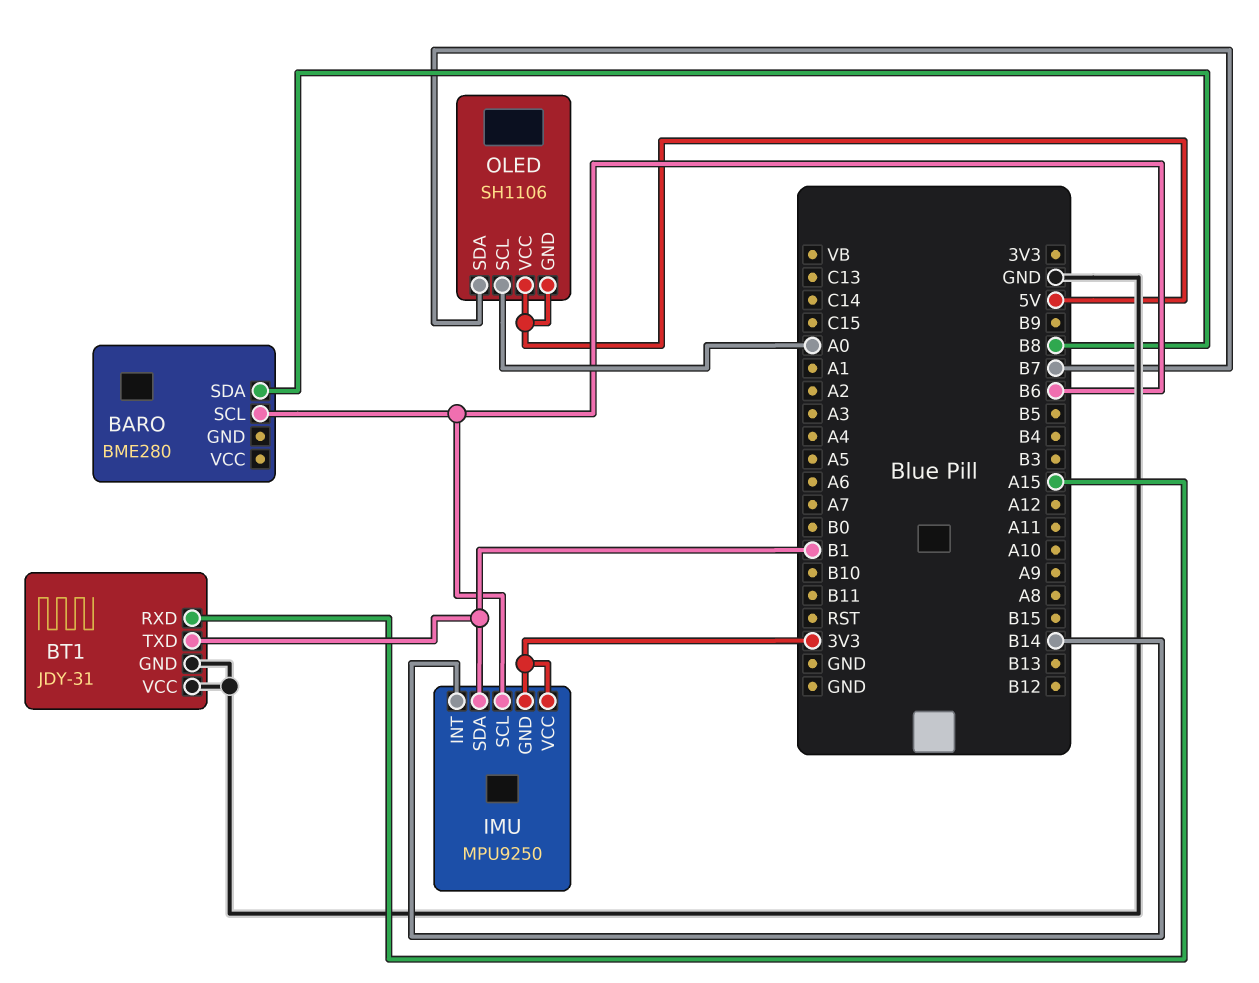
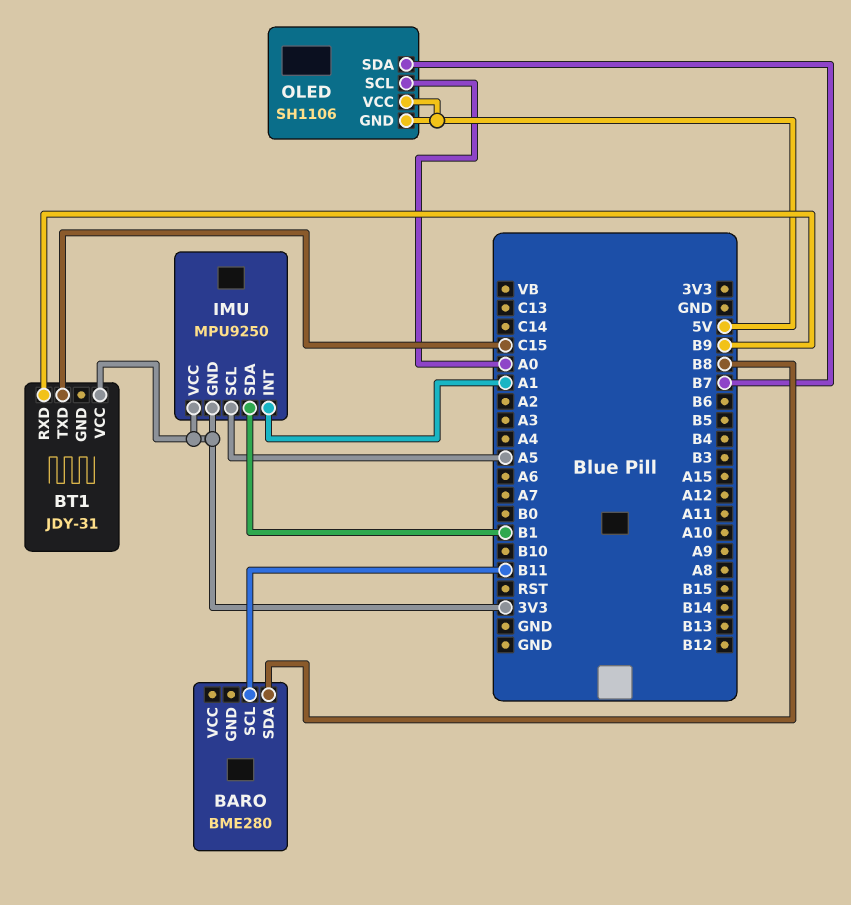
BARO pin SCL: B6 -> B11
BT1 pin GND: GND -> none
BT1 pin RXD: A15 -> B9
BT1 pin TXD: B1 -> C15
BT1 pin VCC: GND -> 3V3
IMU pin INT: B14 -> A1
IMU pin SCL: B6 -> A5

